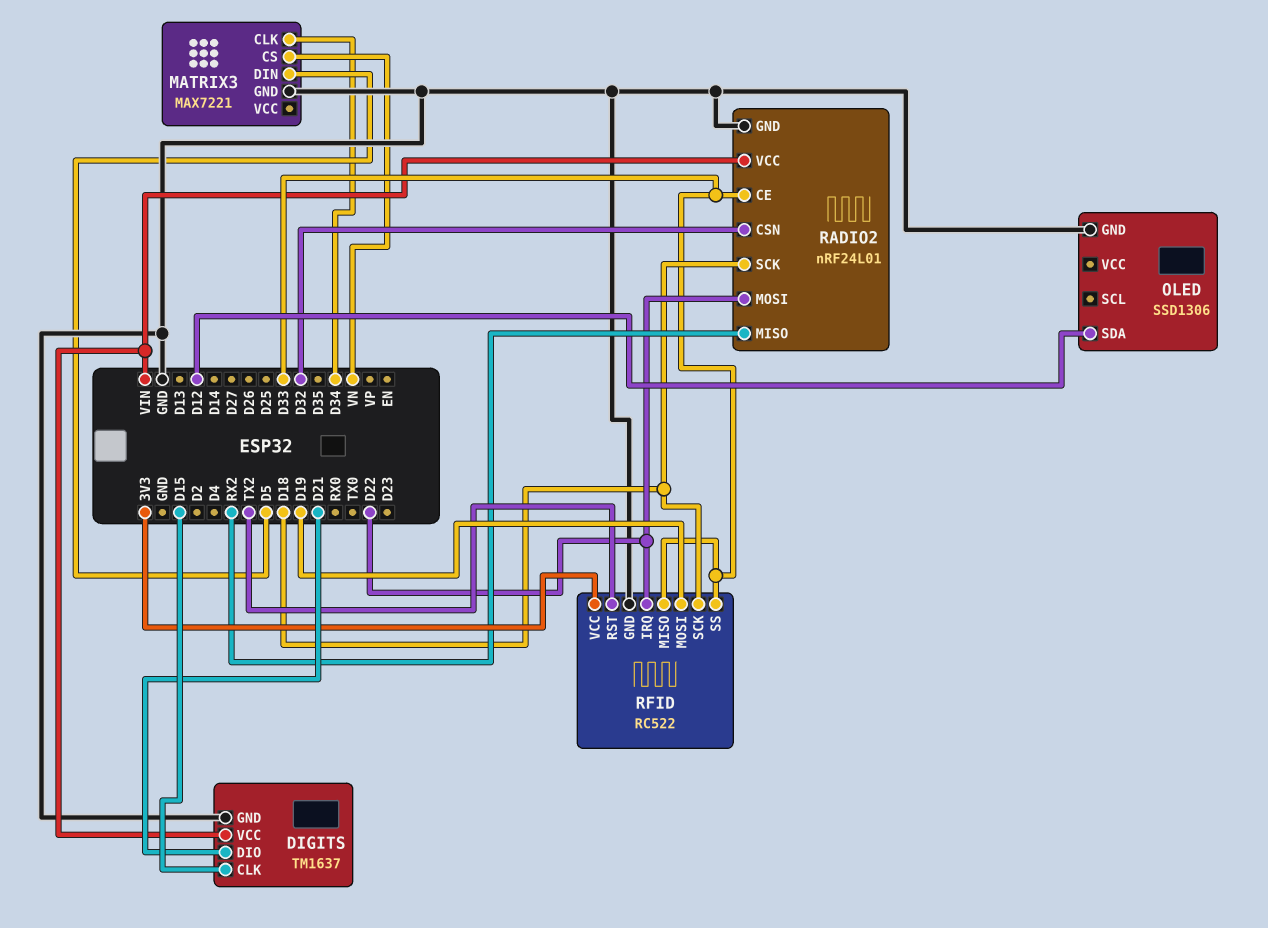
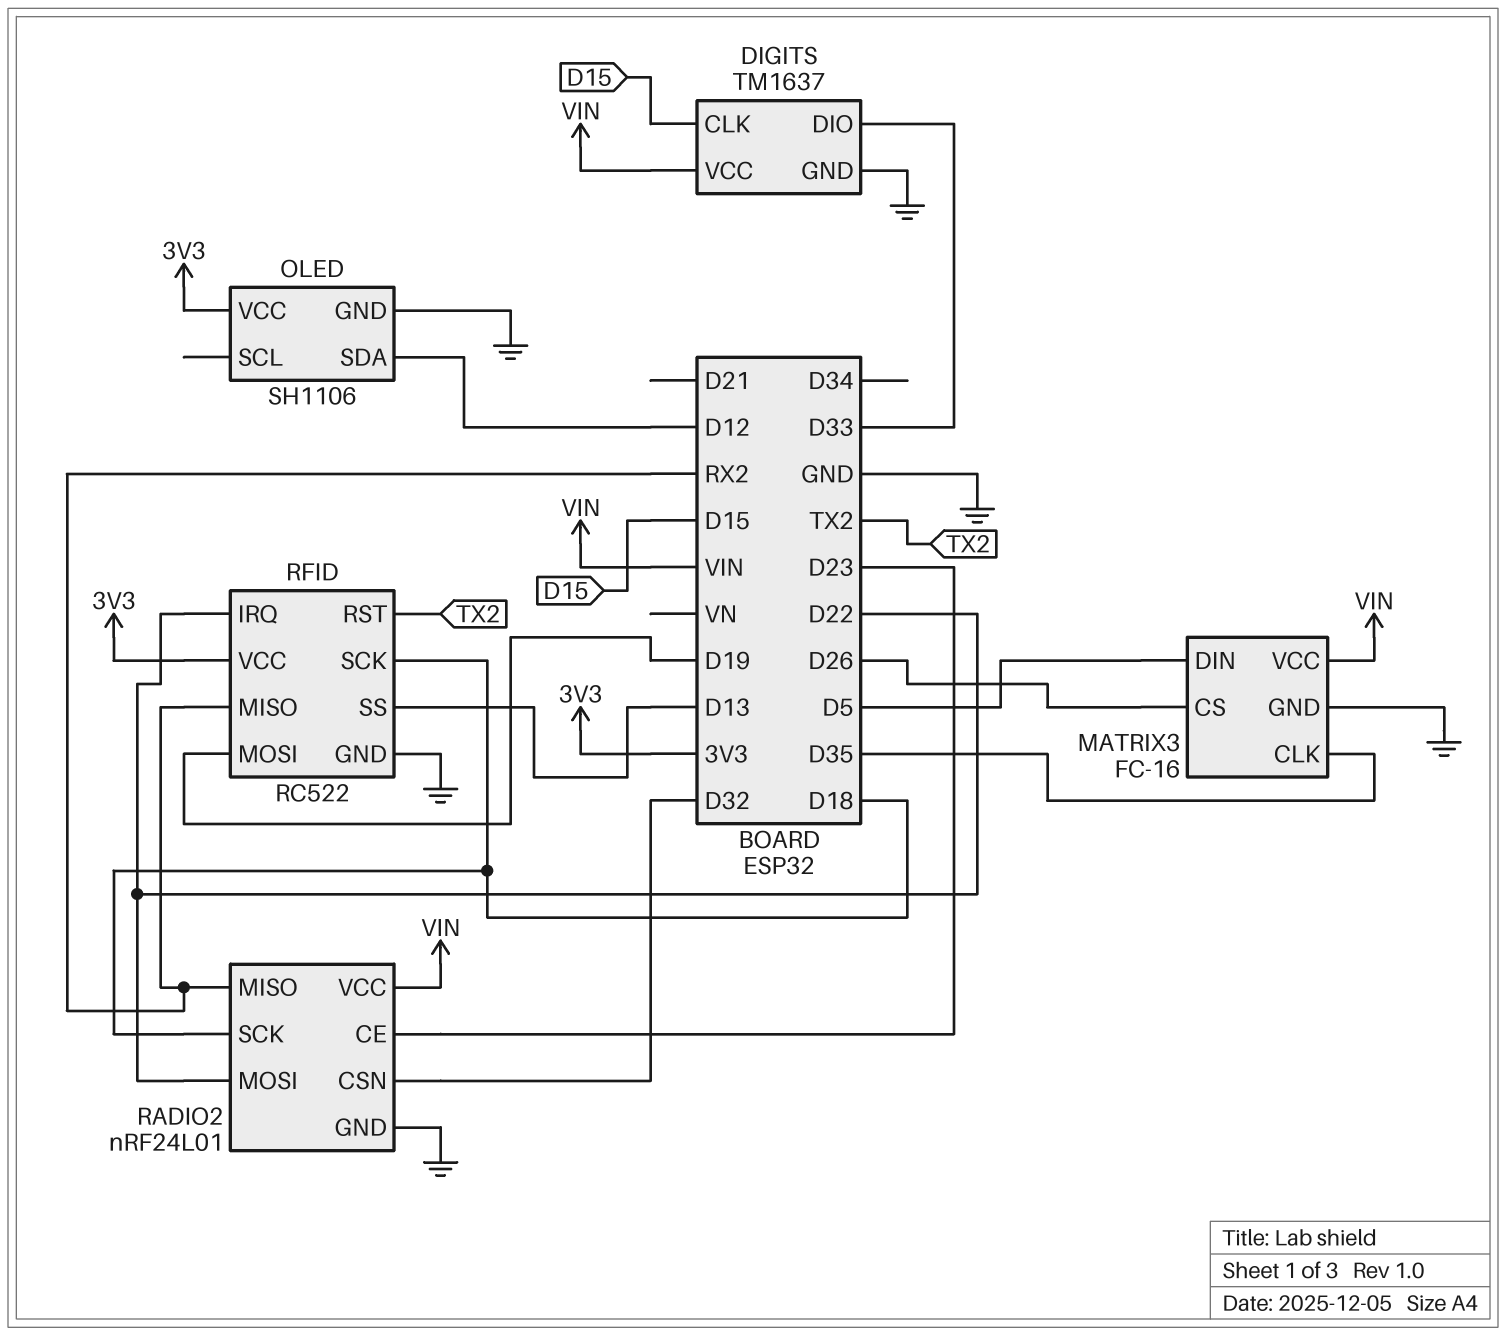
DIGITS pin DIO: D21 -> D33
MATRIX3: MAX7221 -> FC-16
MATRIX3 pin CLK: D34 -> D35
MATRIX3 pin CS: VN -> D26
MATRIX3 pin VCC: none -> VIN
OLED: SSD1306 -> SH1106
OLED pin VCC: none -> 3V3
RADIO2 pin CE: D33 -> D23
RFID pin MISO: D33 -> RX2
RFID pin SS: D33 -> D13

